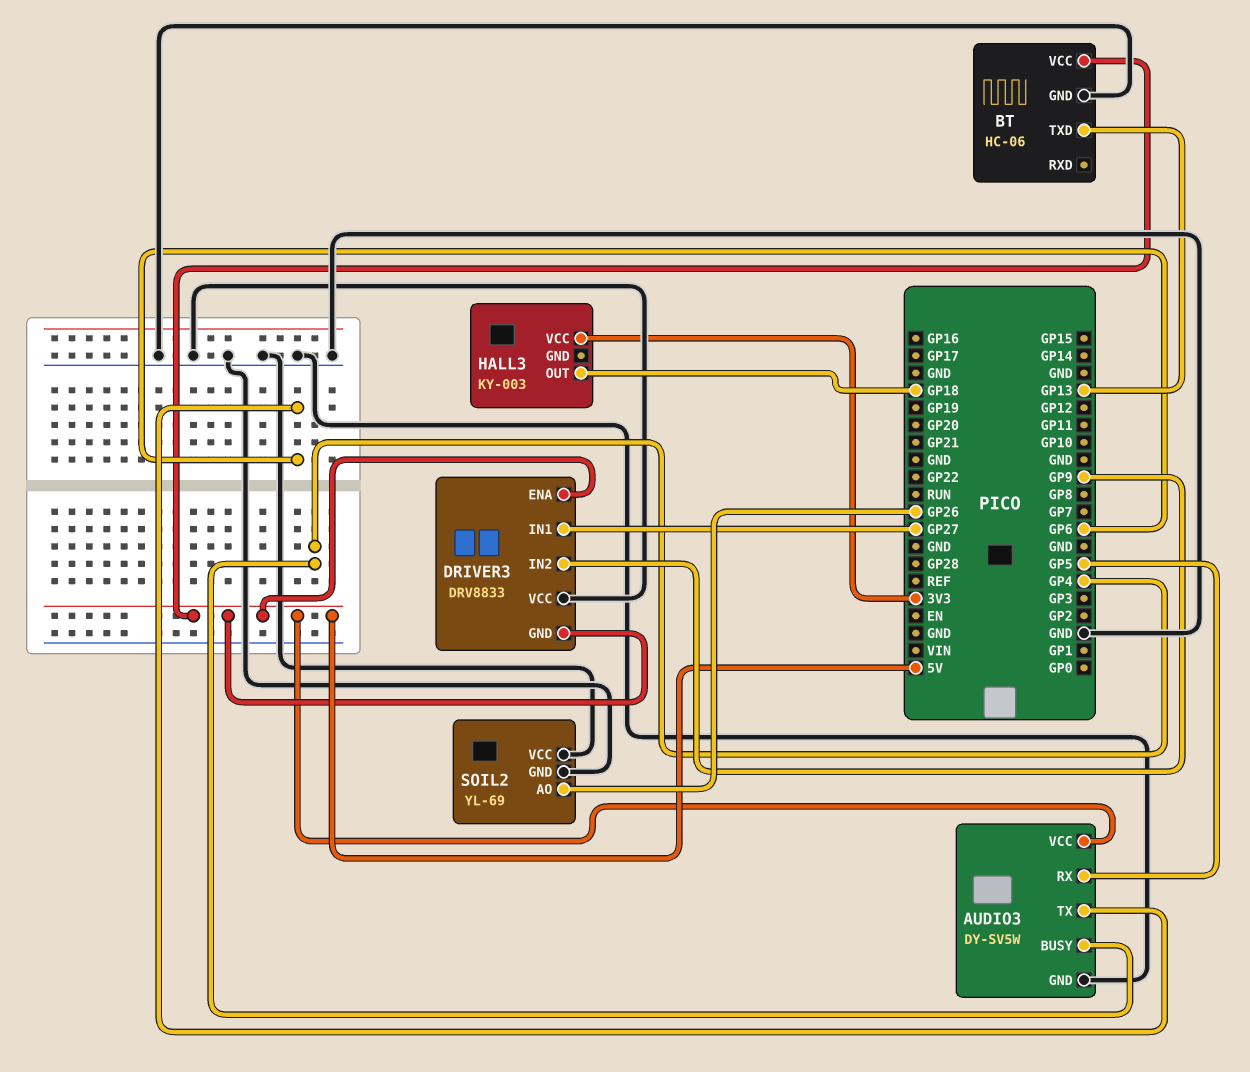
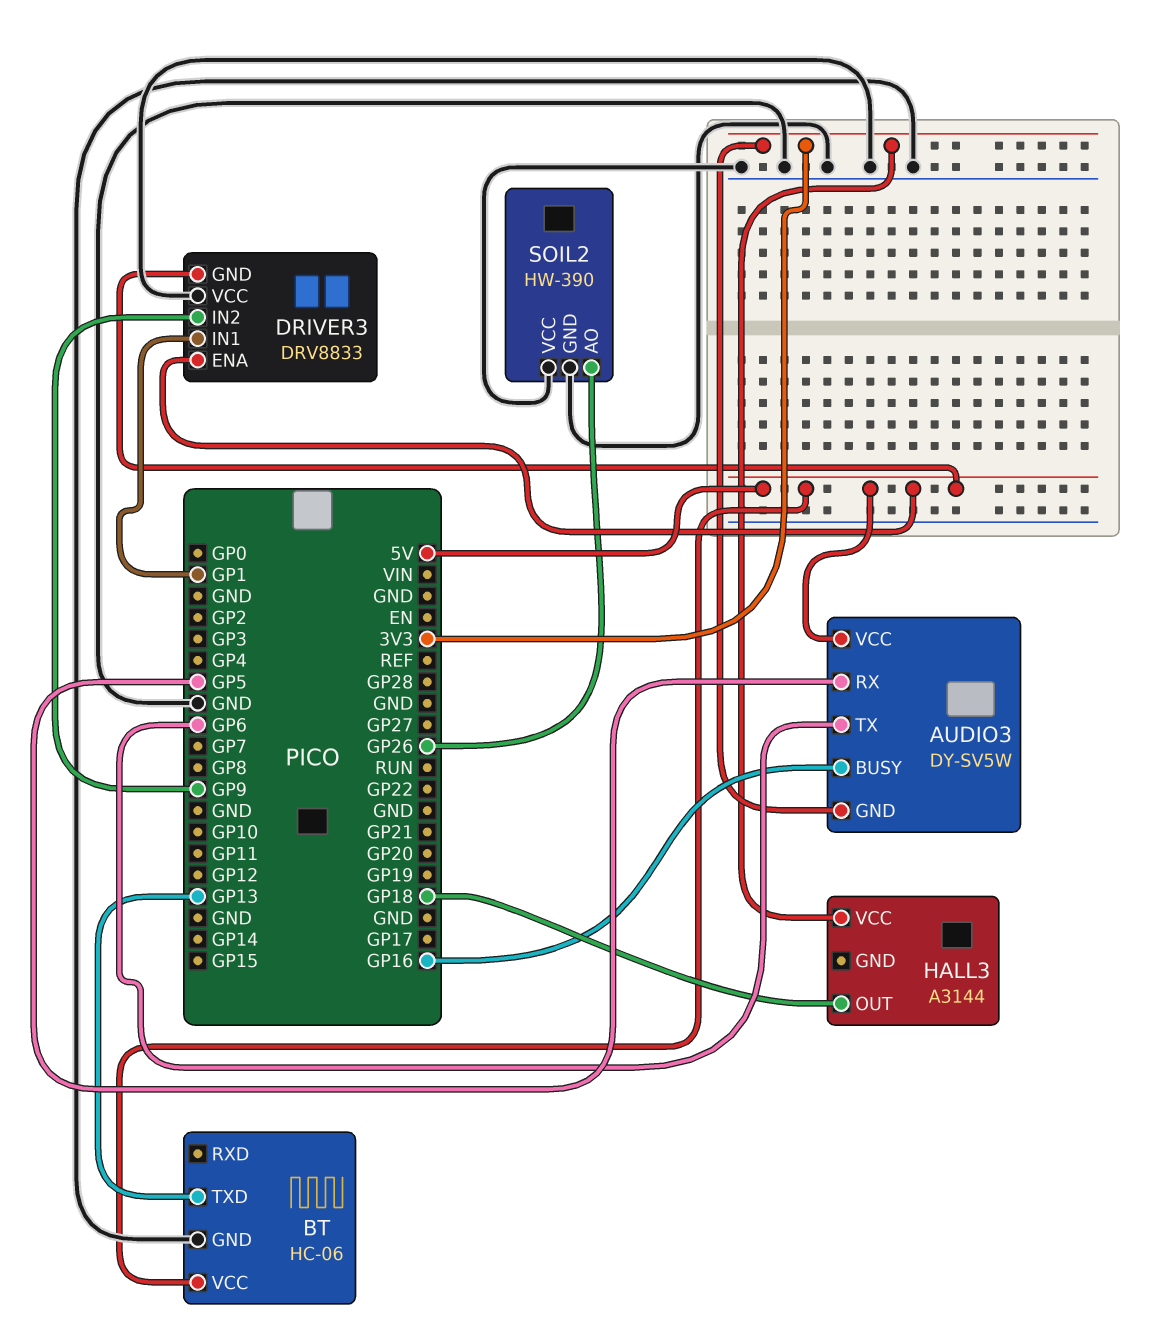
AUDIO3 pin BUSY: GP4 -> GP16
AUDIO3 pin GND: GND -> 3V3
DRIVER3 pin IN1: GP27 -> GP1
HALL3: KY-003 -> A3144
SOIL2: YL-69 -> HW-390

